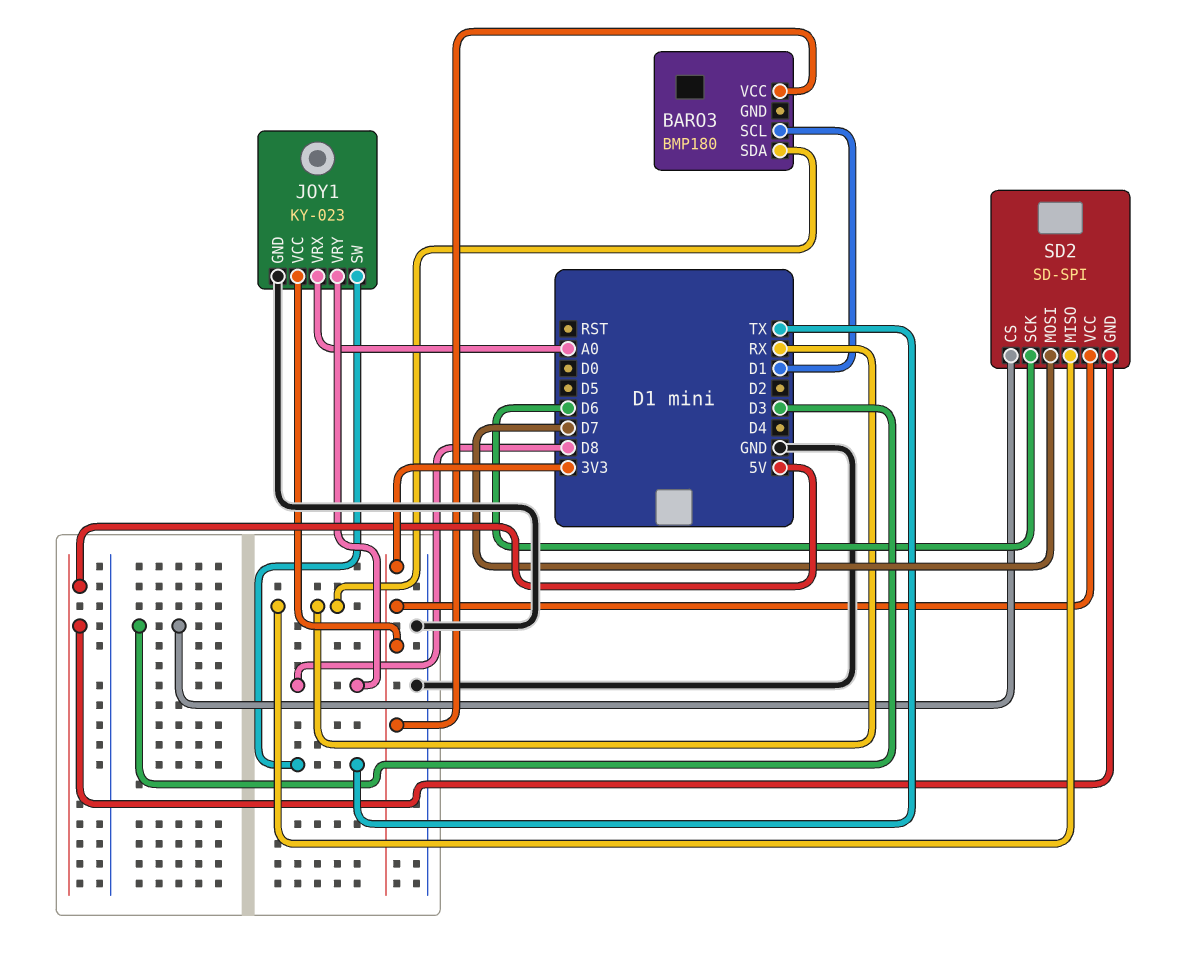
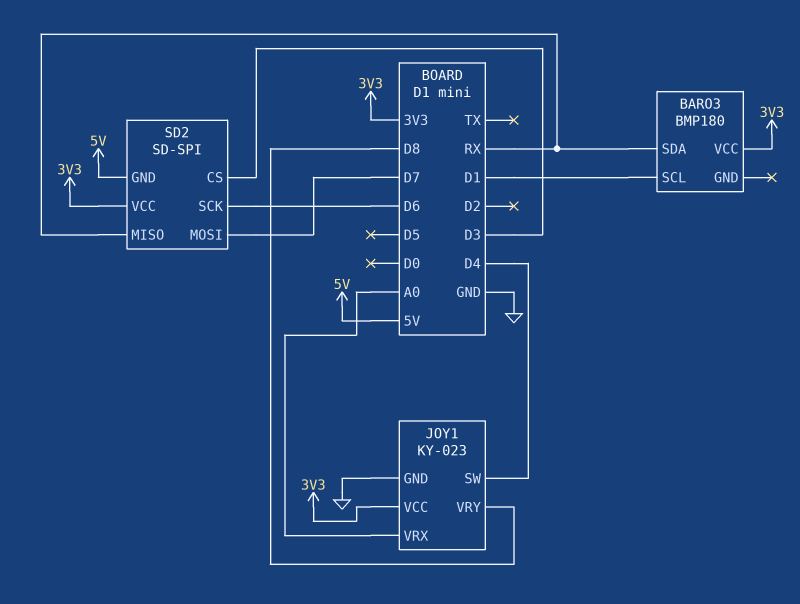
JOY1 pin SW: TX -> D4

